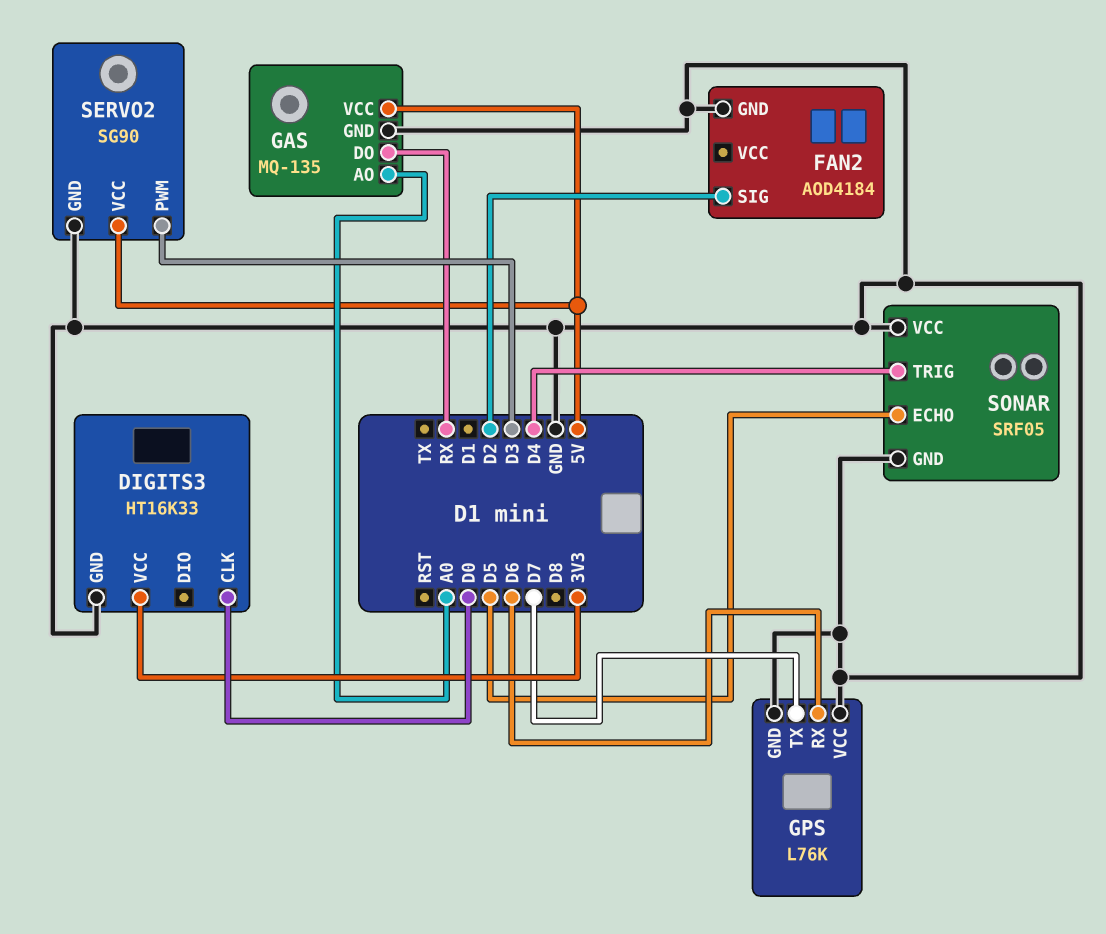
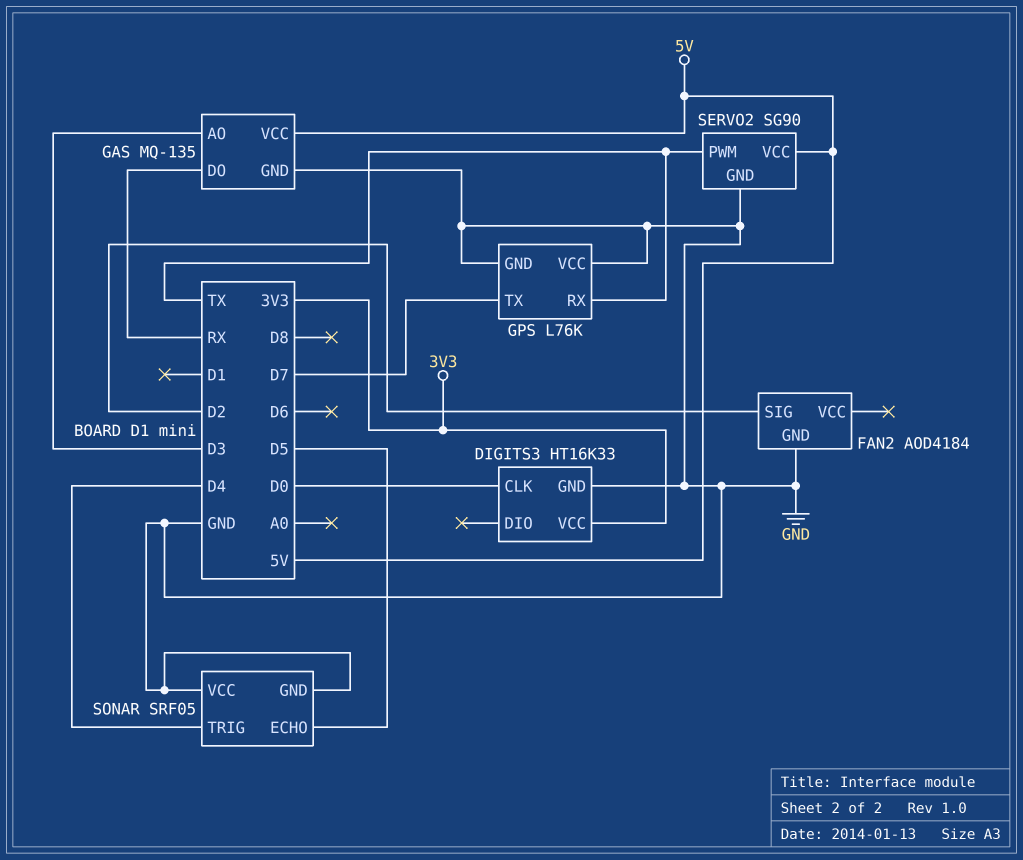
GAS pin AO: A0 -> D3
GPS pin RX: D6 -> TX
SERVO2 pin PWM: D3 -> TX

